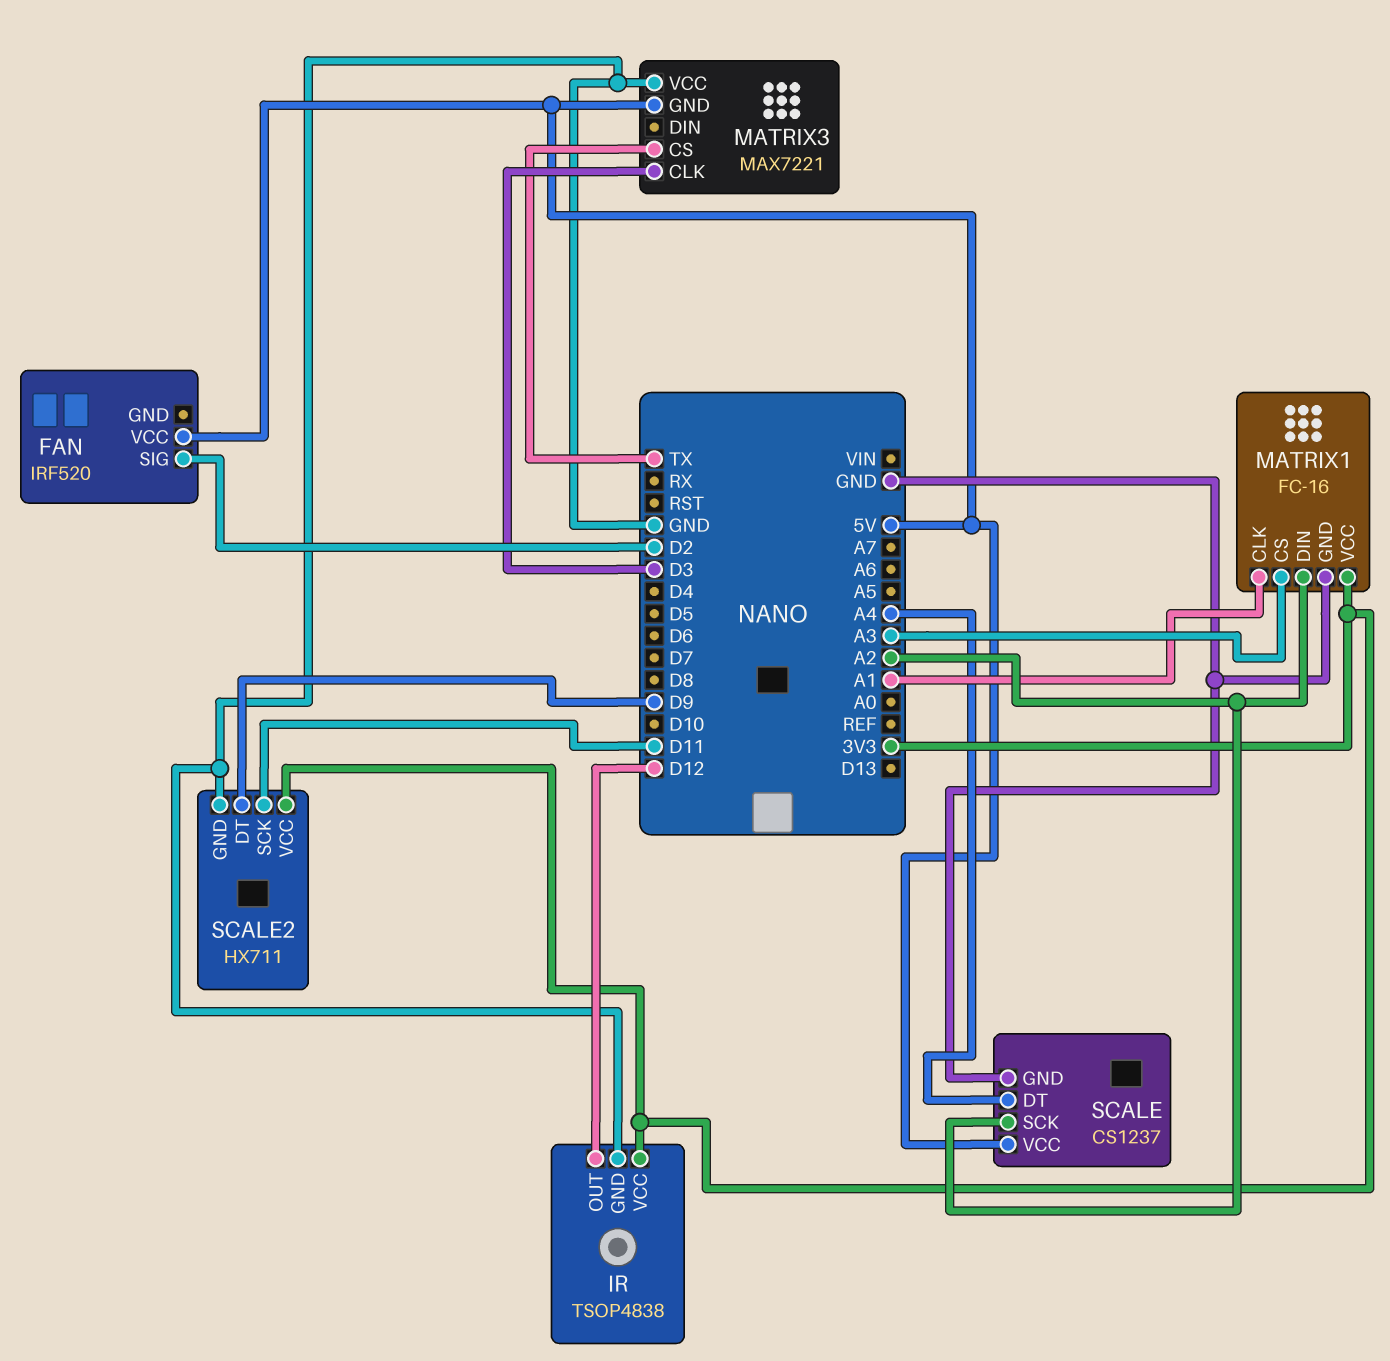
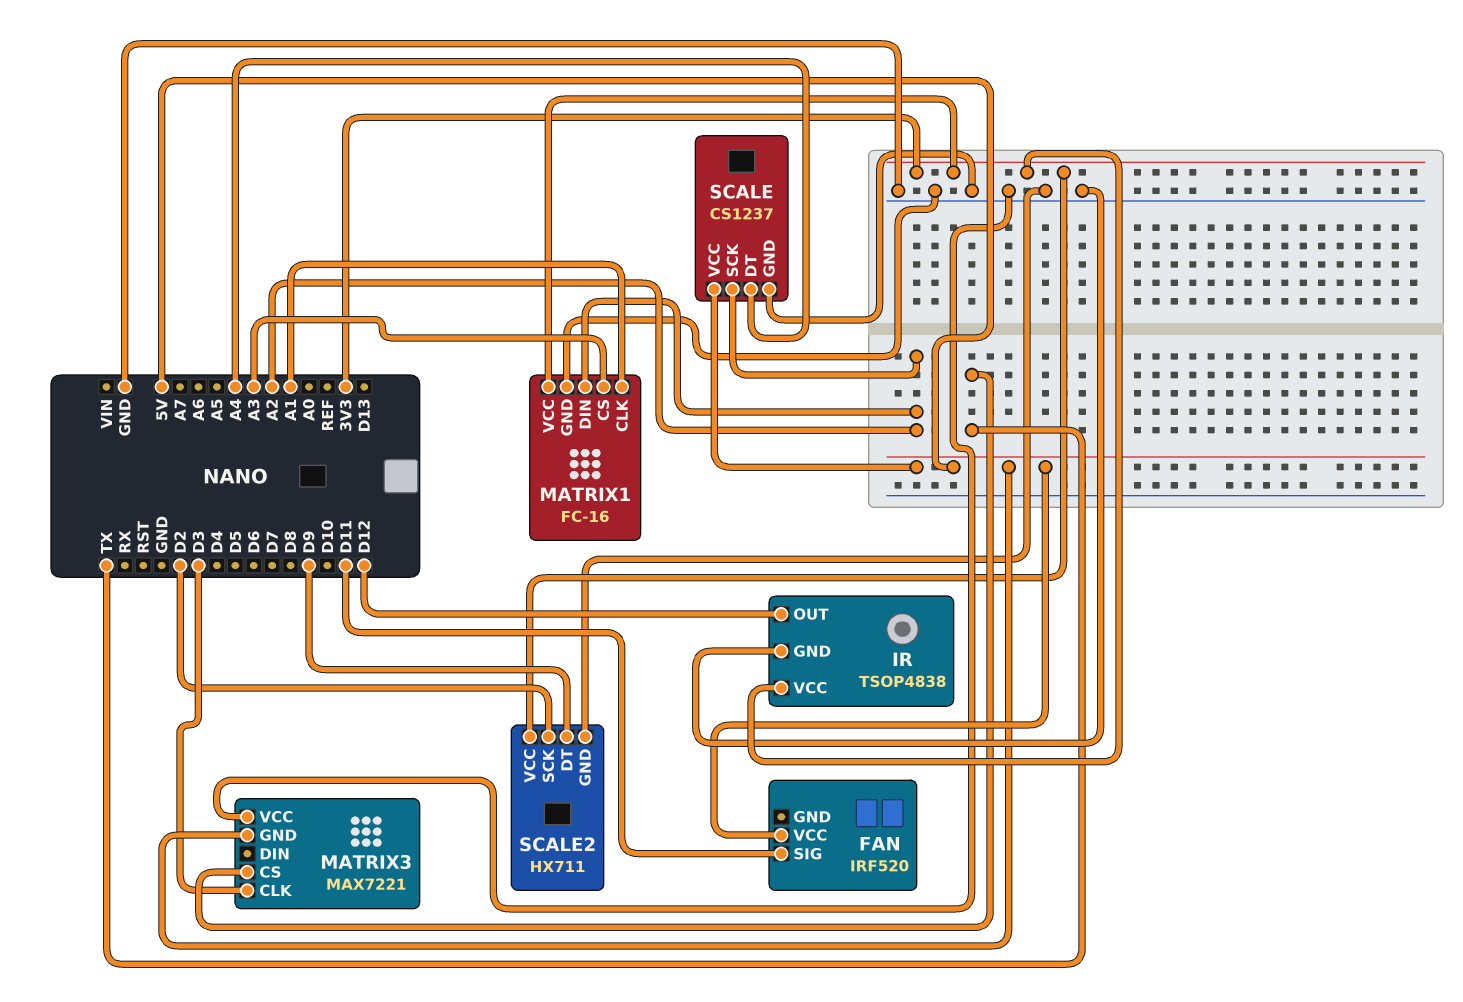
FAN pin SIG: D2 -> D11
SCALE2 pin SCK: D11 -> D2

